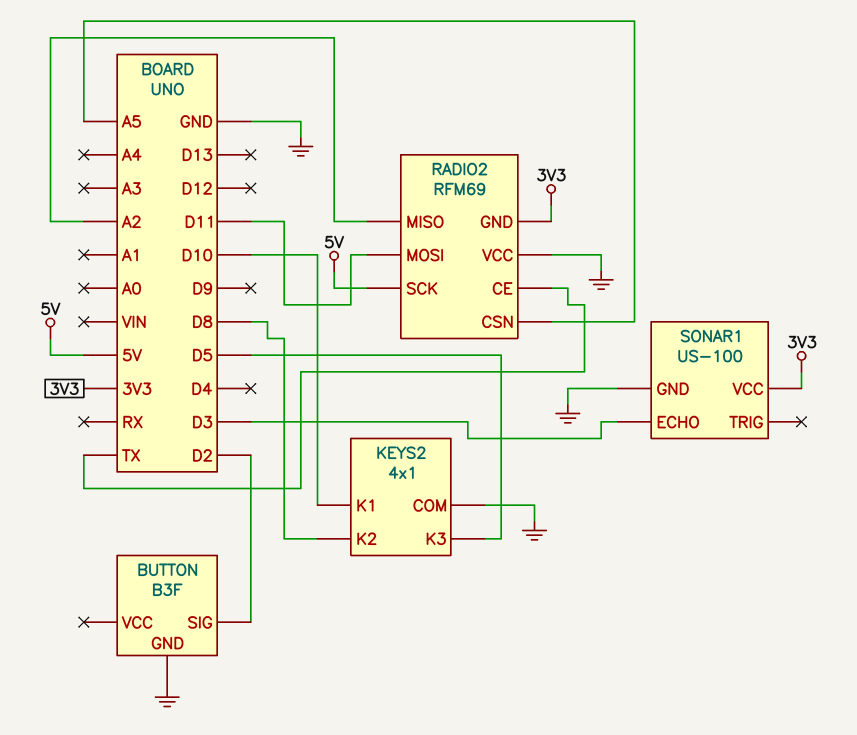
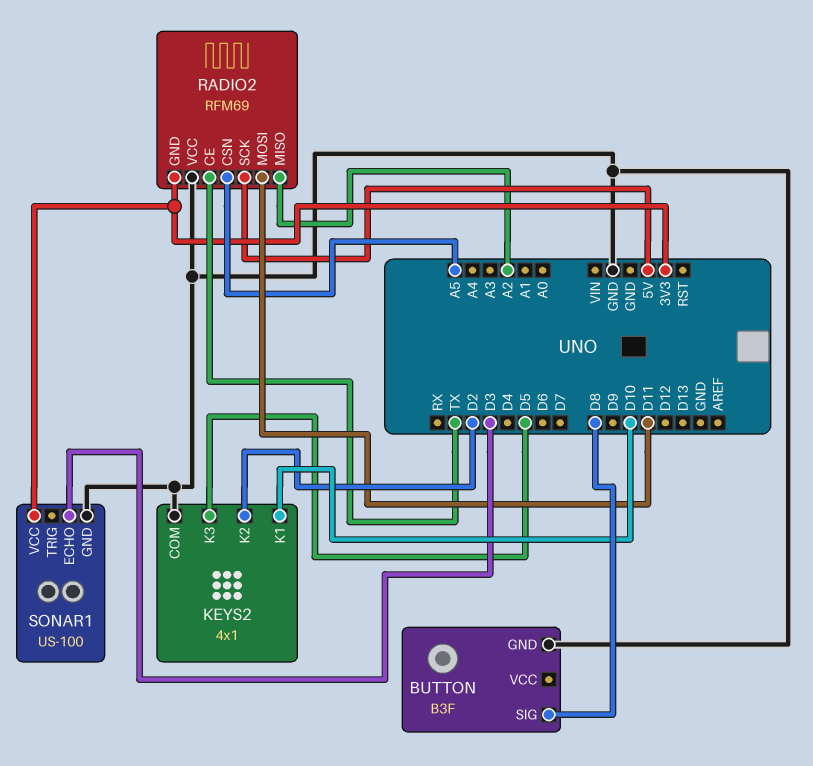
BUTTON pin SIG: D2 -> D8
KEYS2 pin K2: D8 -> D2

